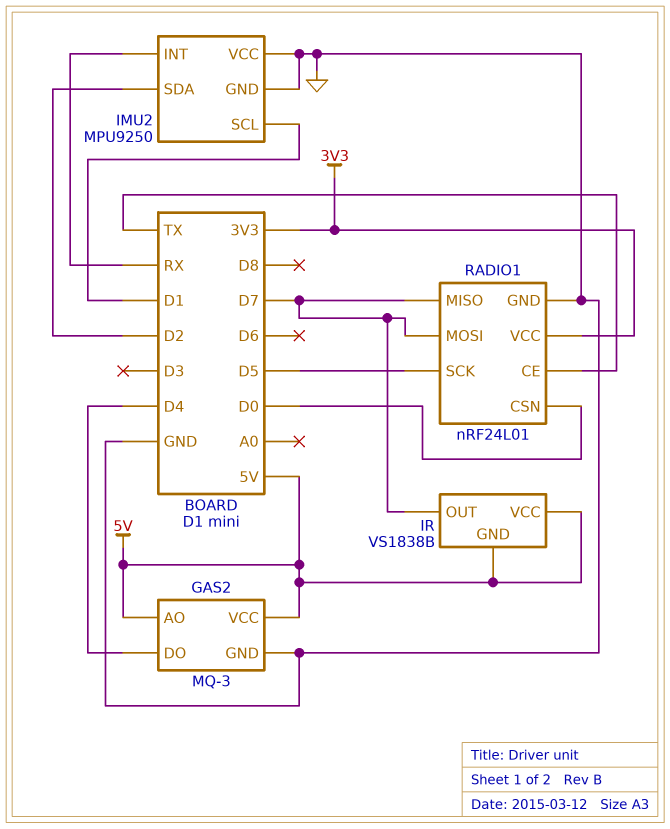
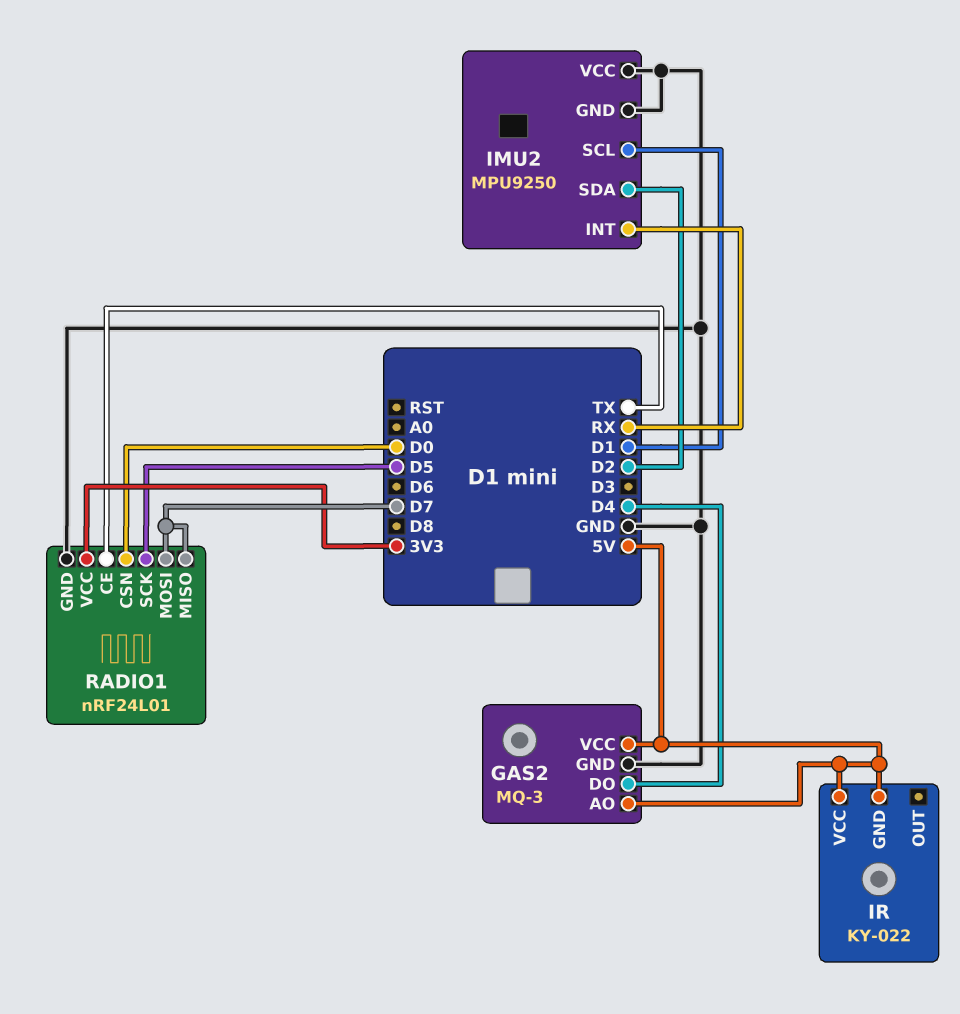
IR: VS1838B -> KY-022
IR pin OUT: D7 -> none

